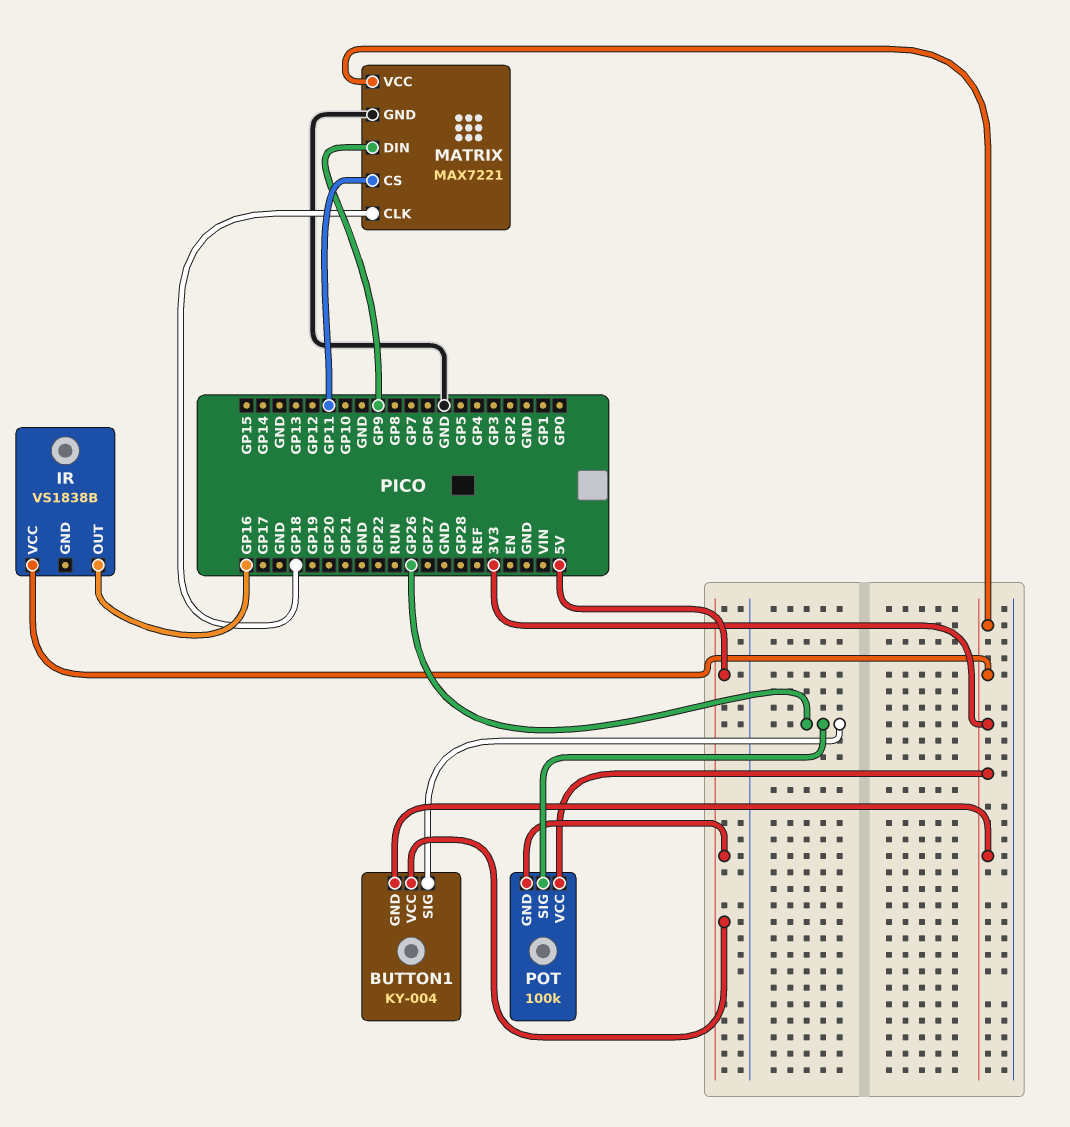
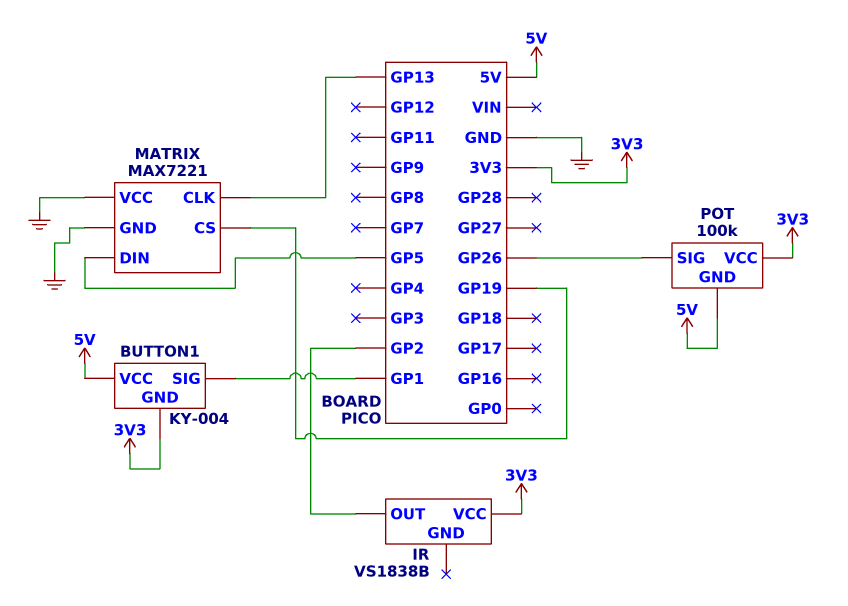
BUTTON1 pin SIG: GP26 -> GP1
IR pin OUT: GP16 -> GP2
MATRIX pin CLK: GP18 -> GP13
MATRIX pin CS: GP11 -> GP19
MATRIX pin DIN: GP9 -> GP5
MATRIX pin VCC: 3V3 -> GND

